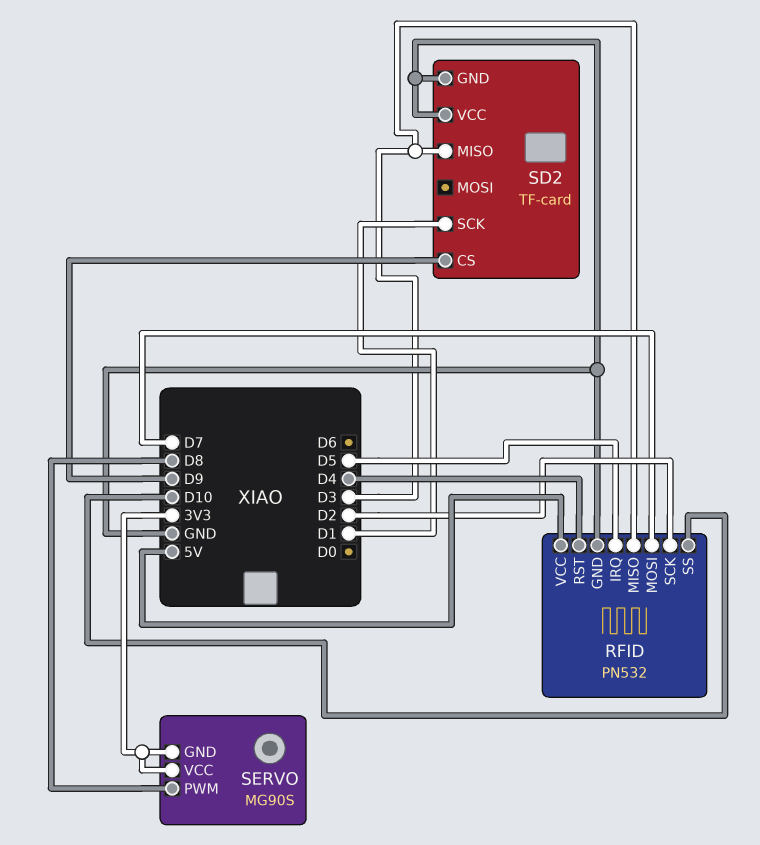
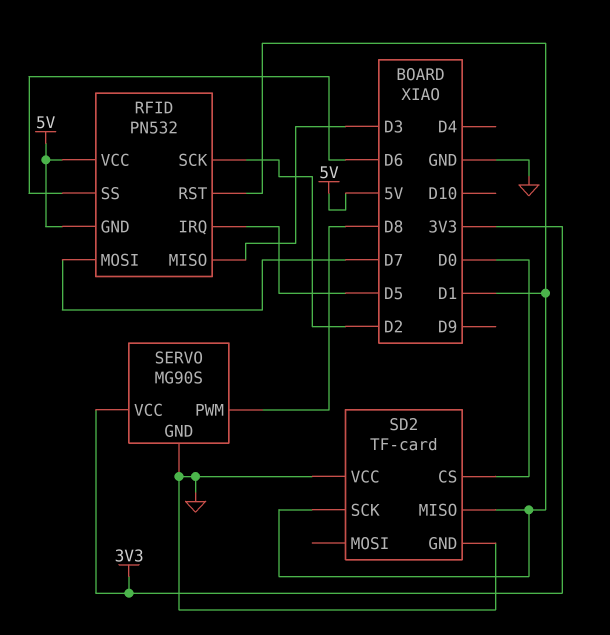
RFID pin GND: GND -> 5V
RFID pin RST: D4 -> D1
RFID pin SS: D10 -> D6
SD2 pin CS: D9 -> D0
SD2 pin MISO: D3 -> D1
SERVO pin GND: 3V3 -> GND

